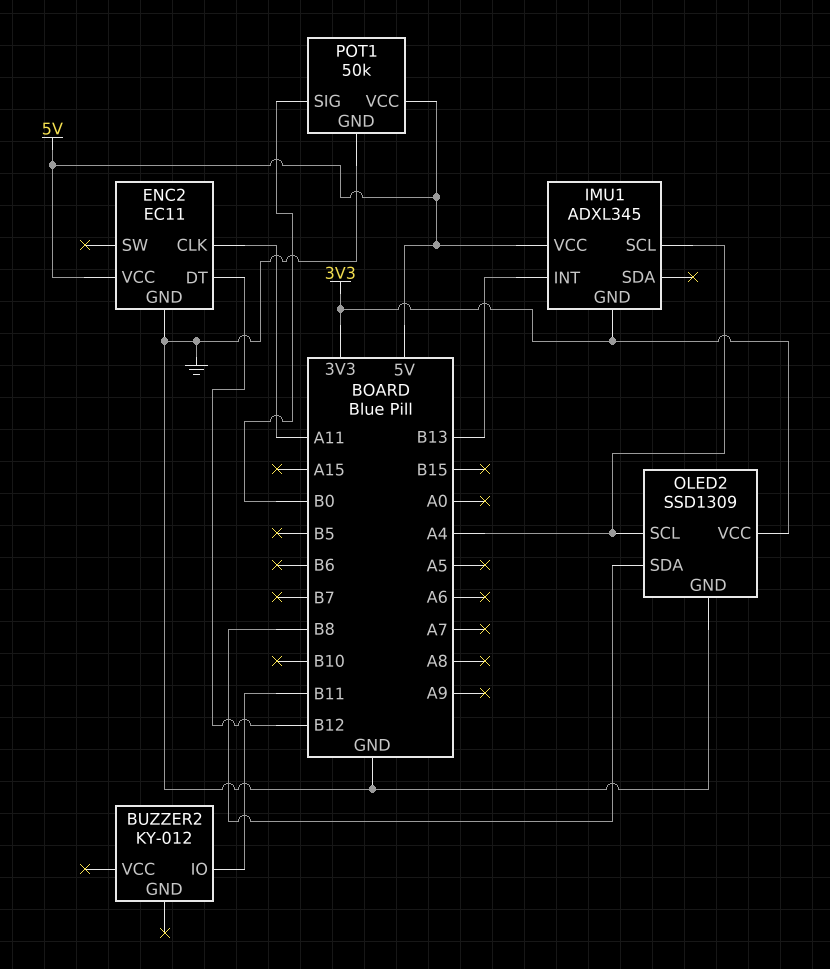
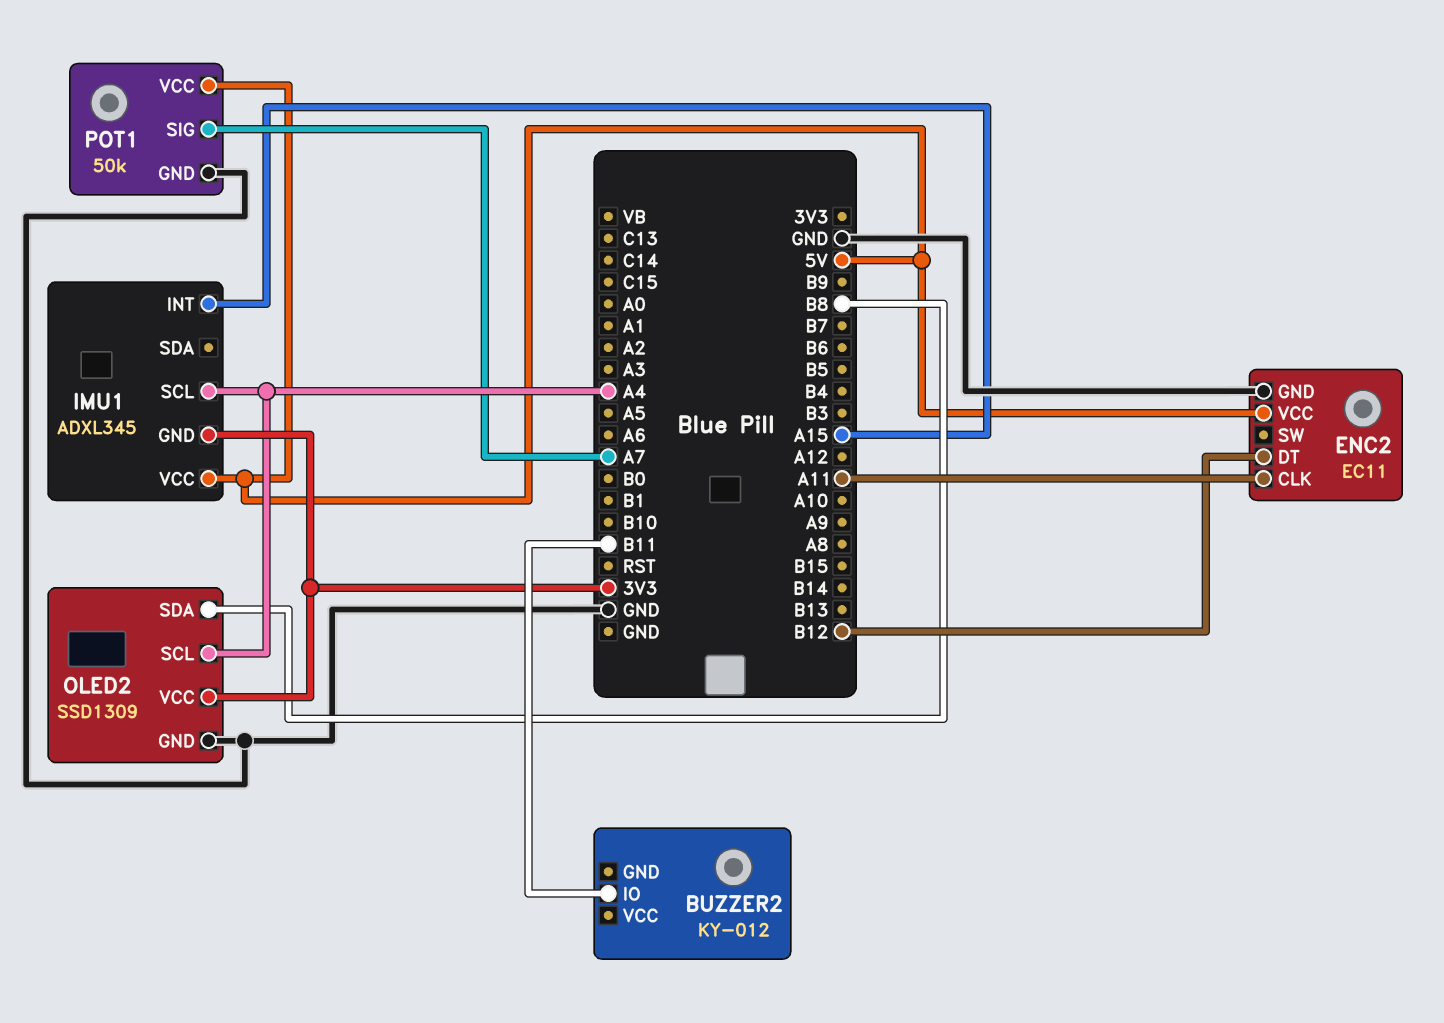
IMU1 pin INT: B13 -> A15
POT1 pin SIG: B0 -> A7

